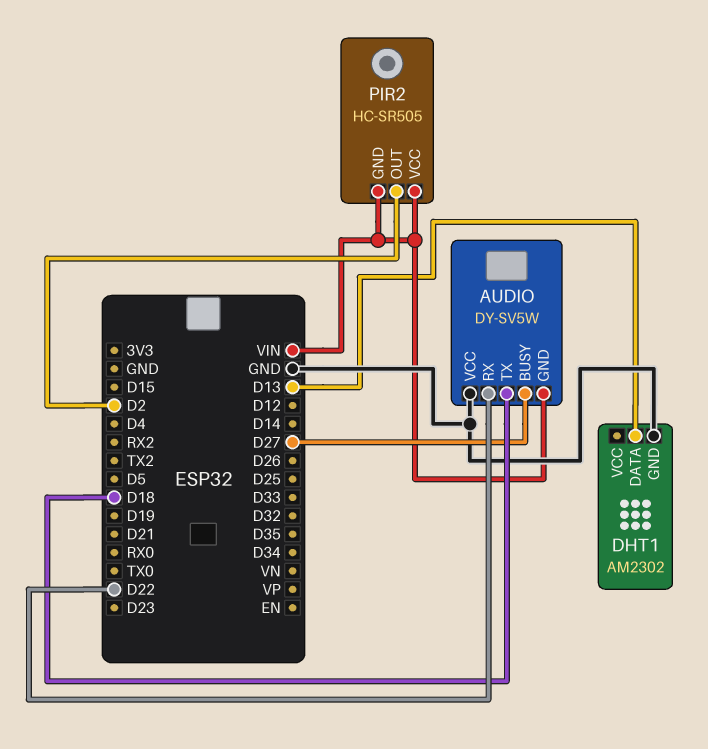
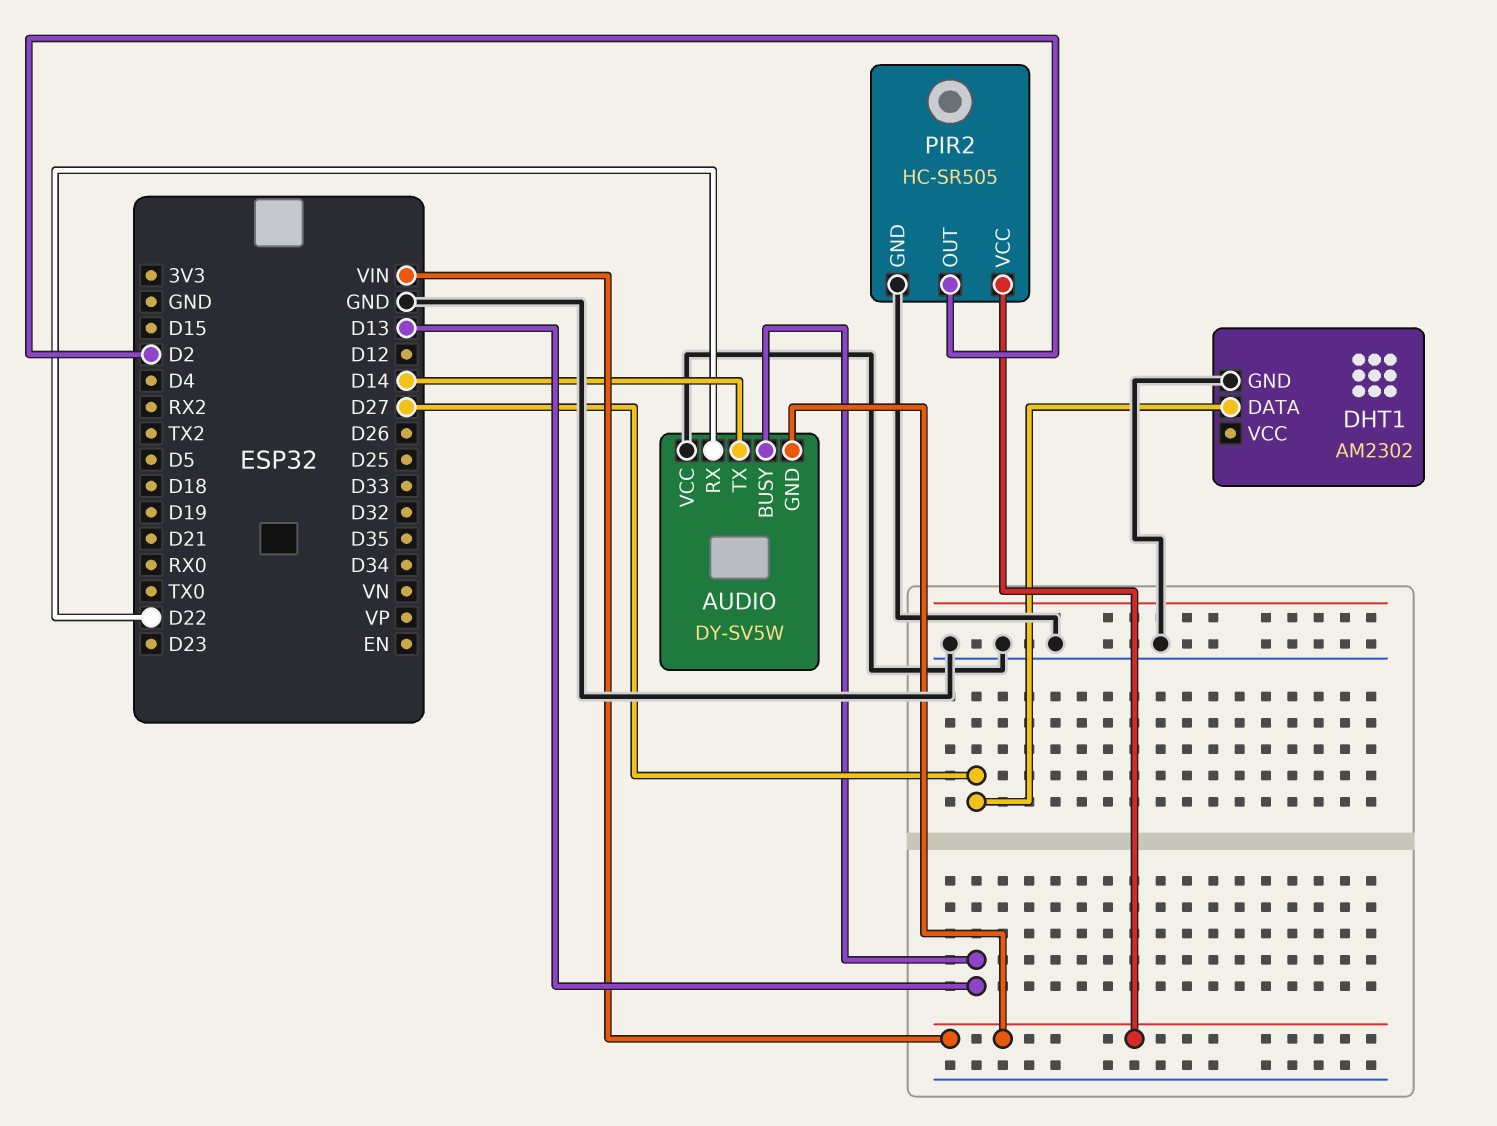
AUDIO pin BUSY: D27 -> D13
AUDIO pin TX: D18 -> D14
DHT1 pin DATA: D13 -> D27
PIR2 pin GND: VIN -> GND

